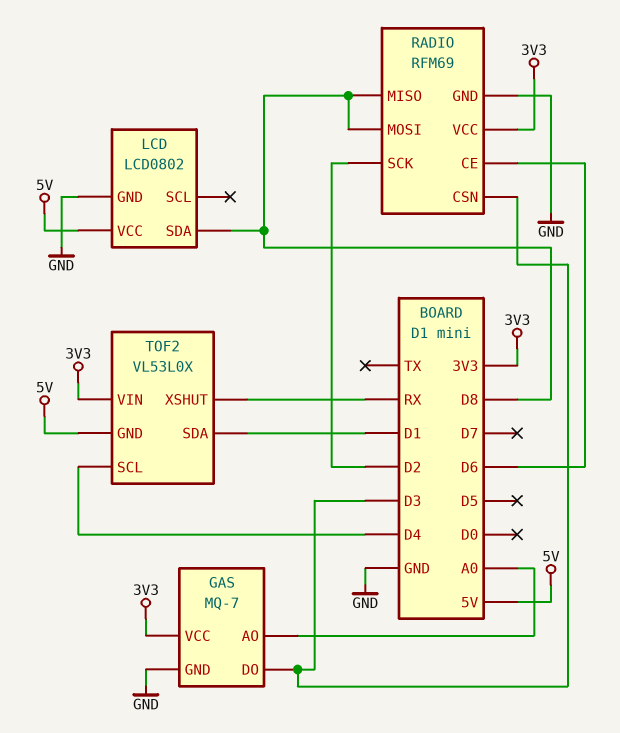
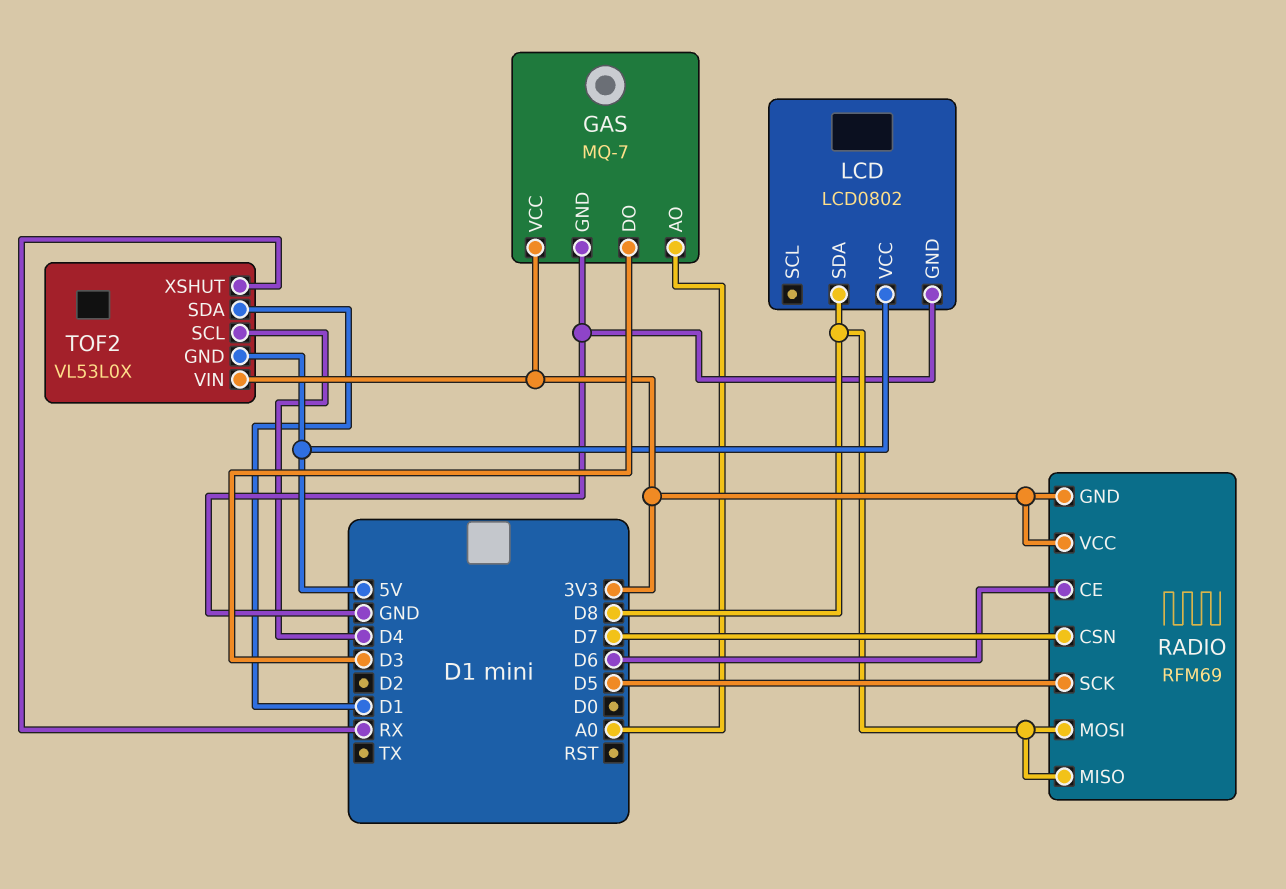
RADIO pin CSN: D3 -> D7
RADIO pin GND: GND -> 3V3
RADIO pin SCK: D2 -> D5

